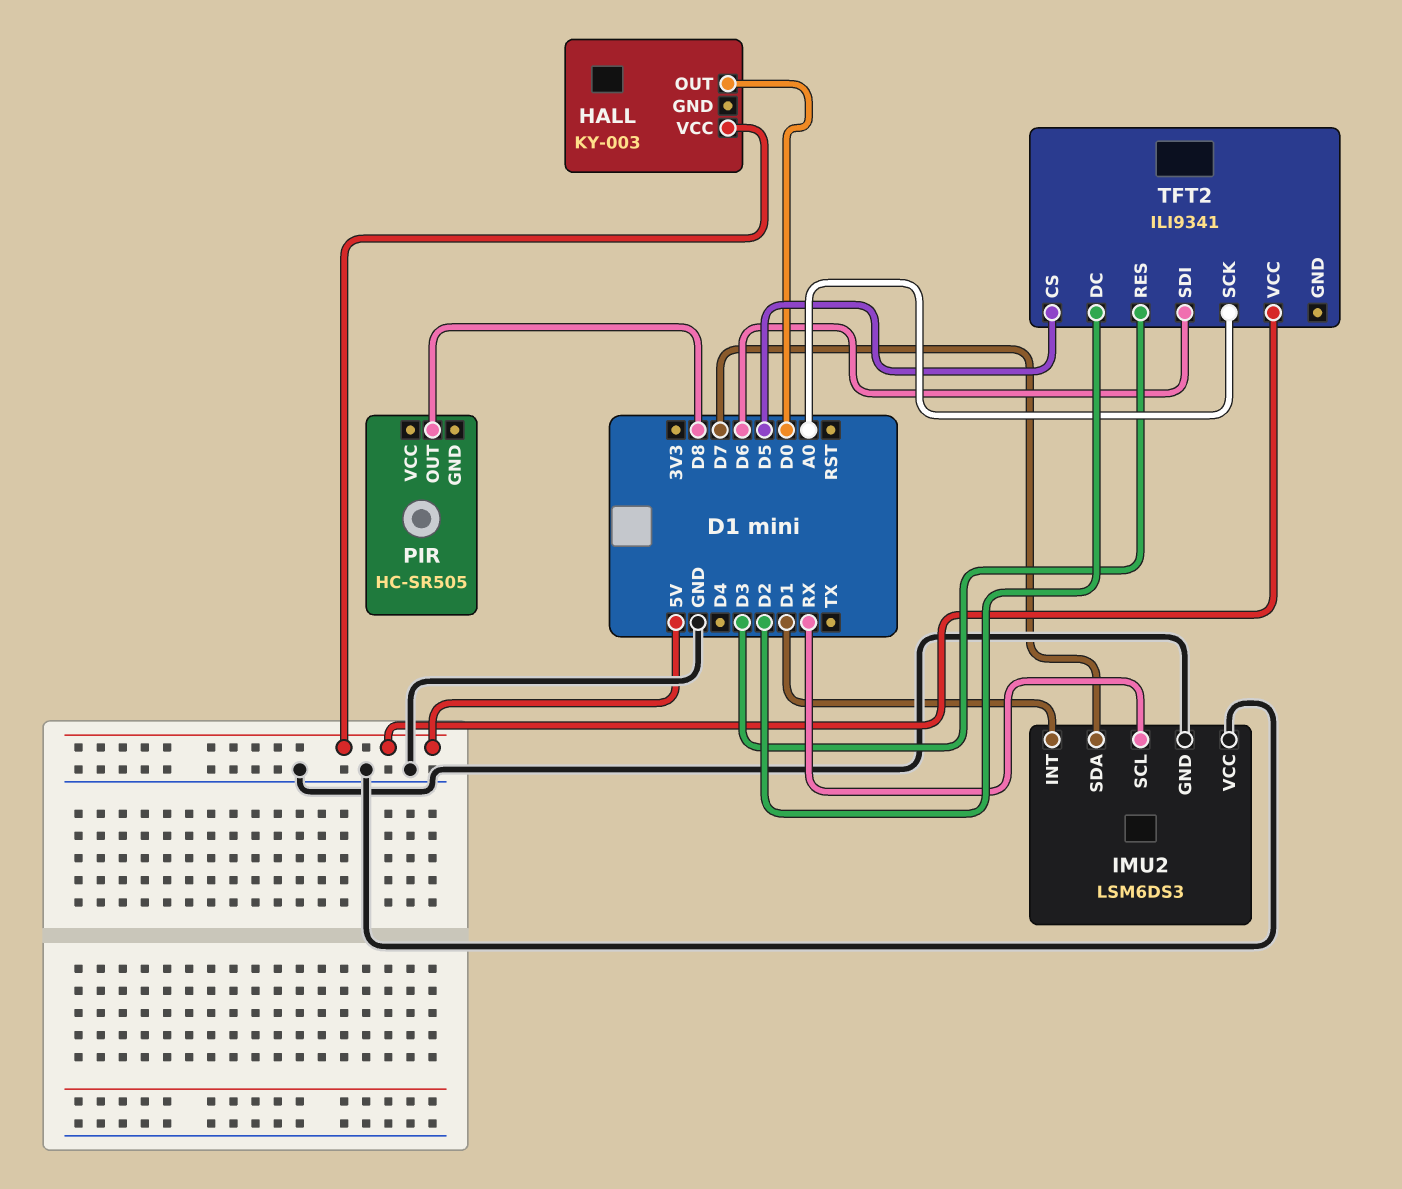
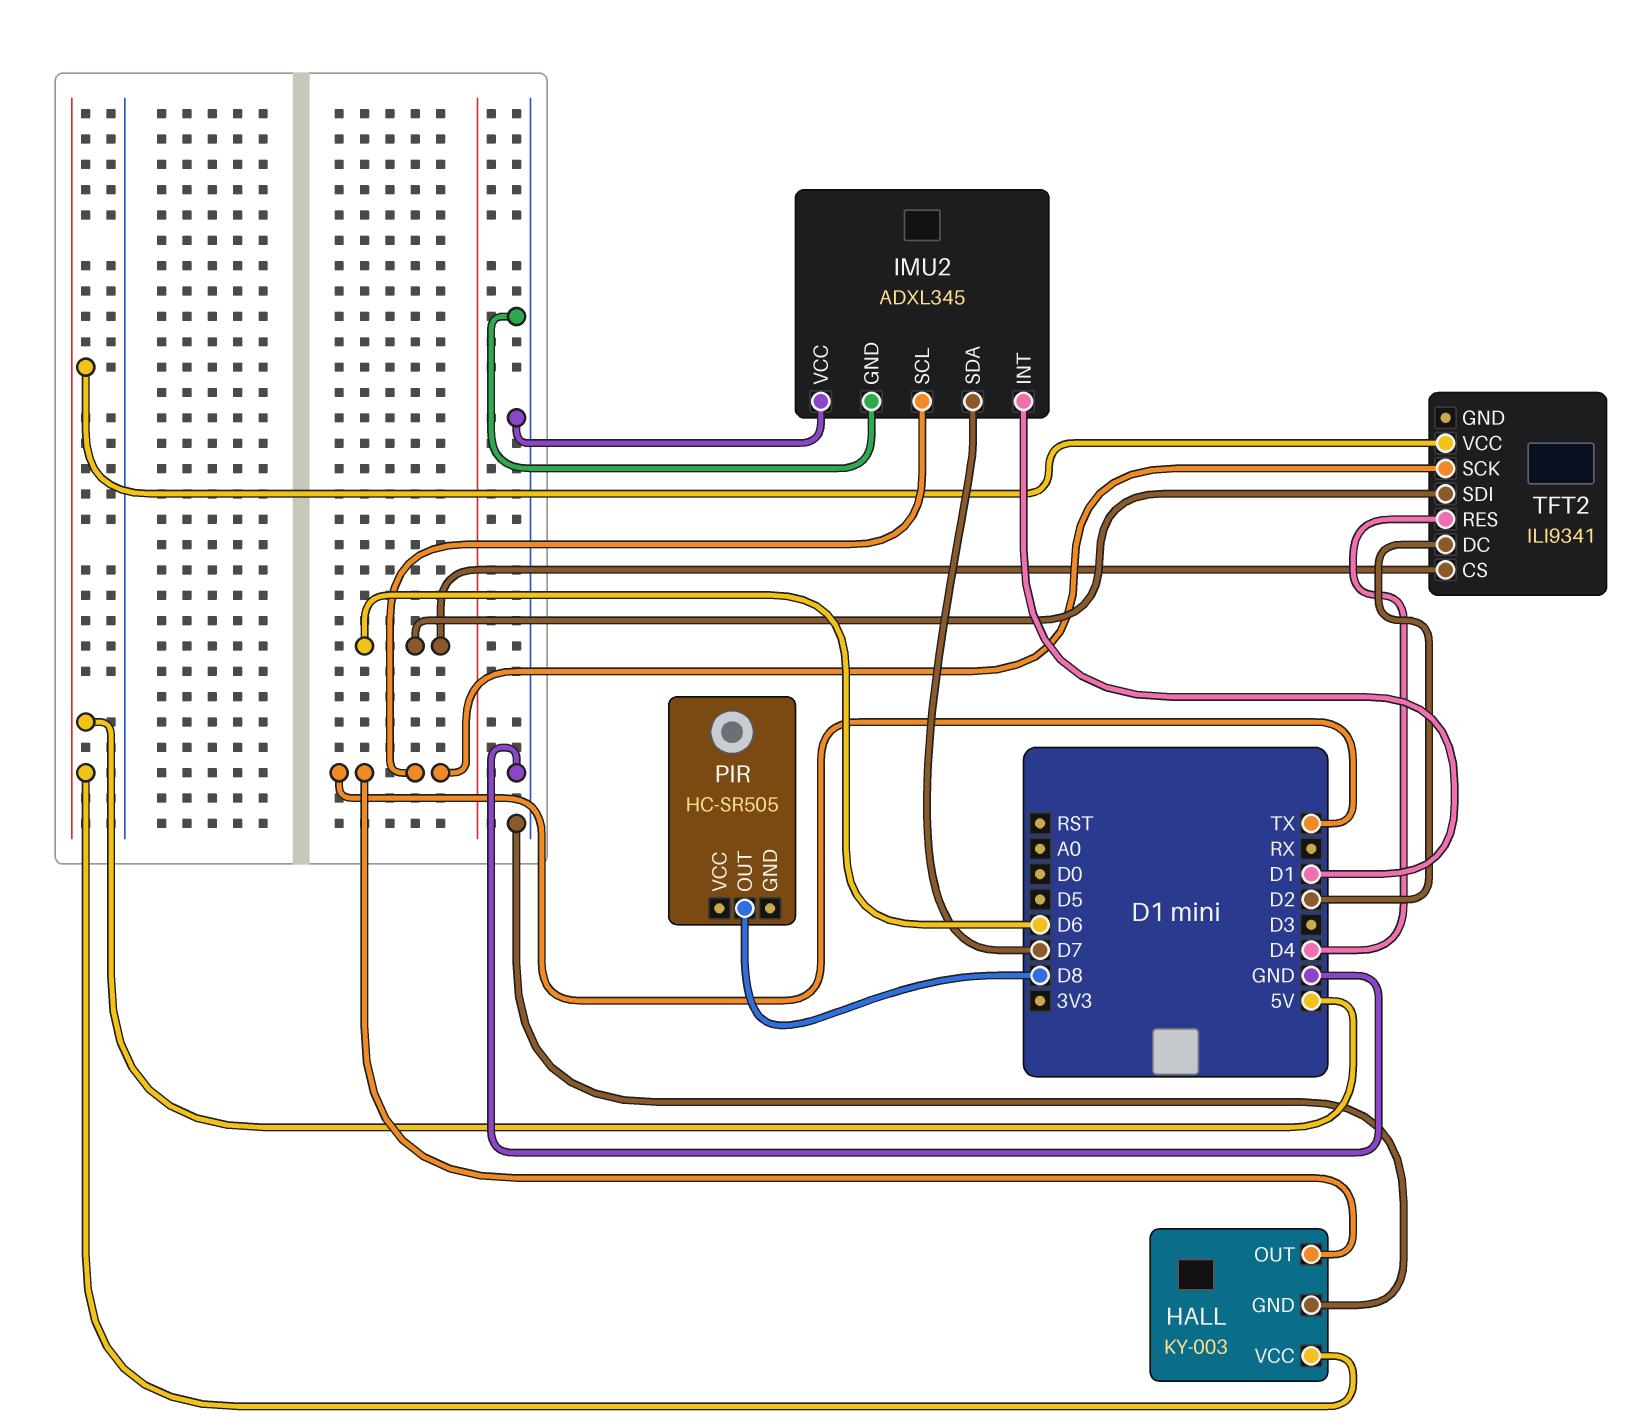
HALL pin GND: none -> GND
HALL pin OUT: D0 -> TX
IMU2: LSM6DS3 -> ADXL345
IMU2 pin SCL: RX -> TX
TFT2 pin CS: D5 -> D6
TFT2 pin RES: D3 -> D4
TFT2 pin SCK: A0 -> TX

